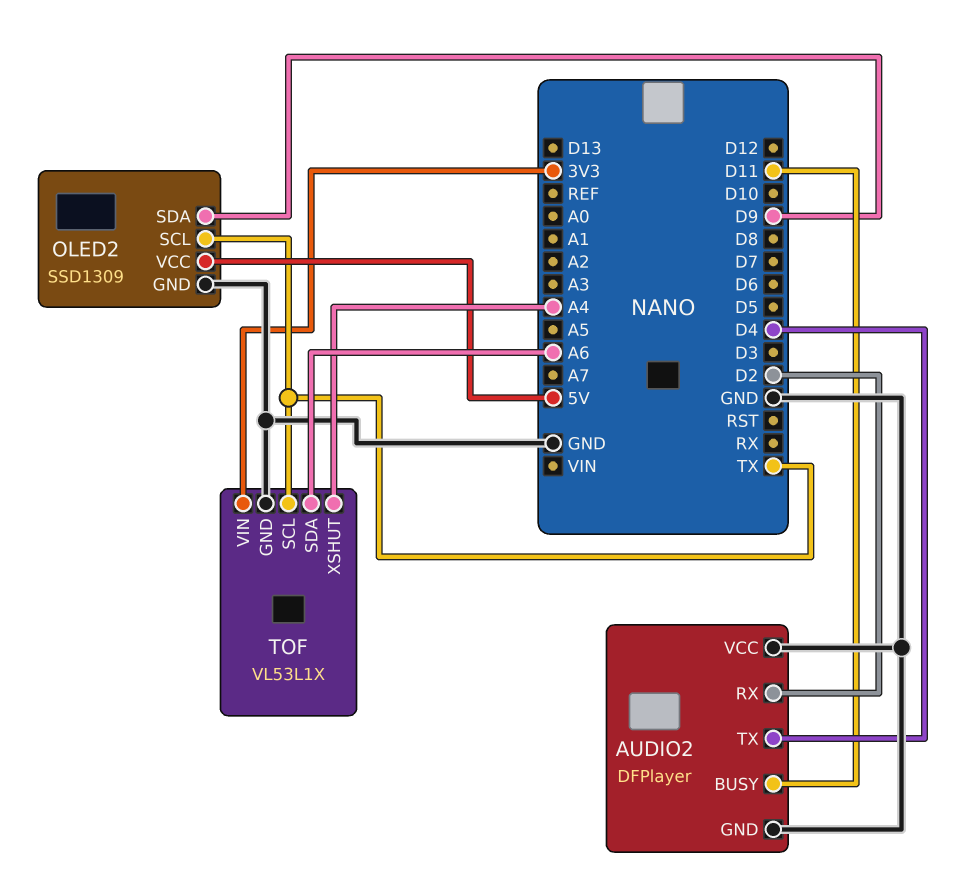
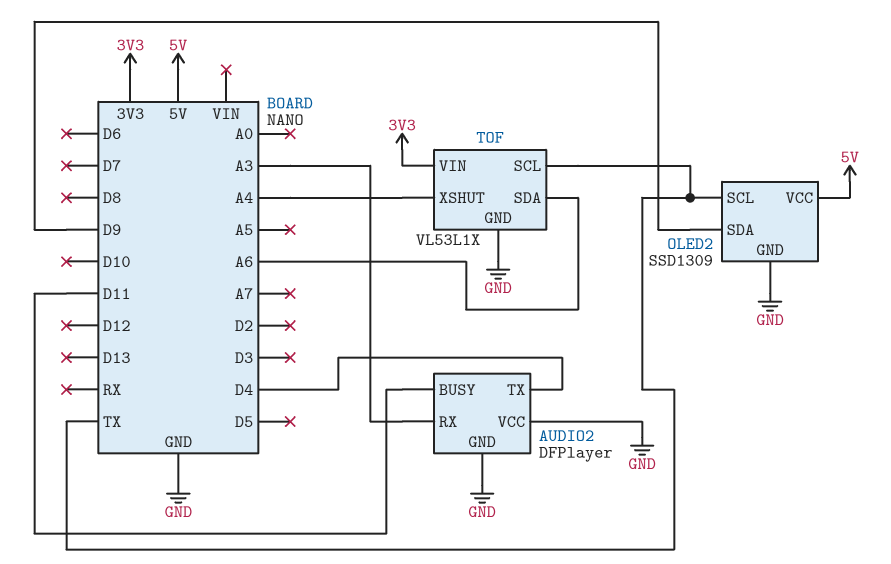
AUDIO2 pin RX: D2 -> A3

